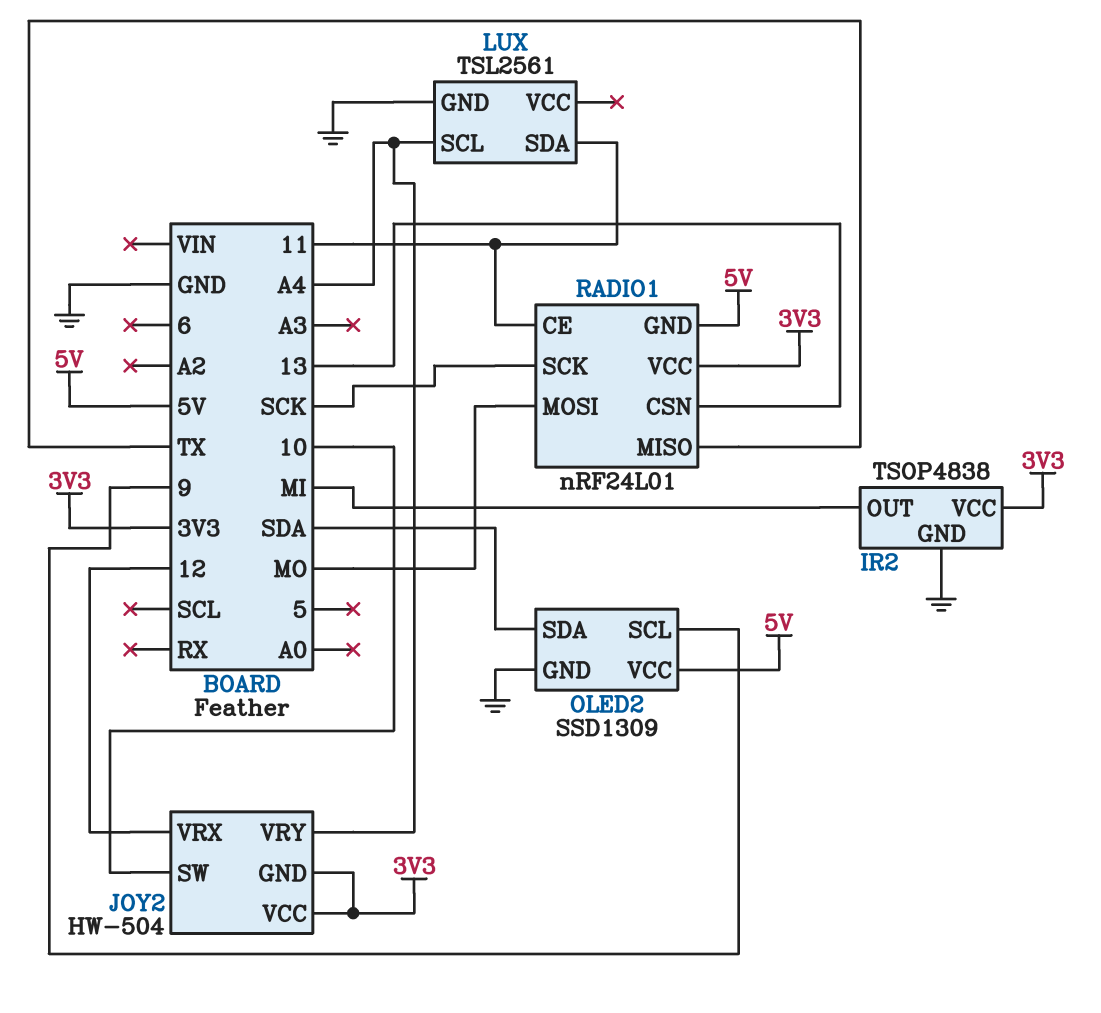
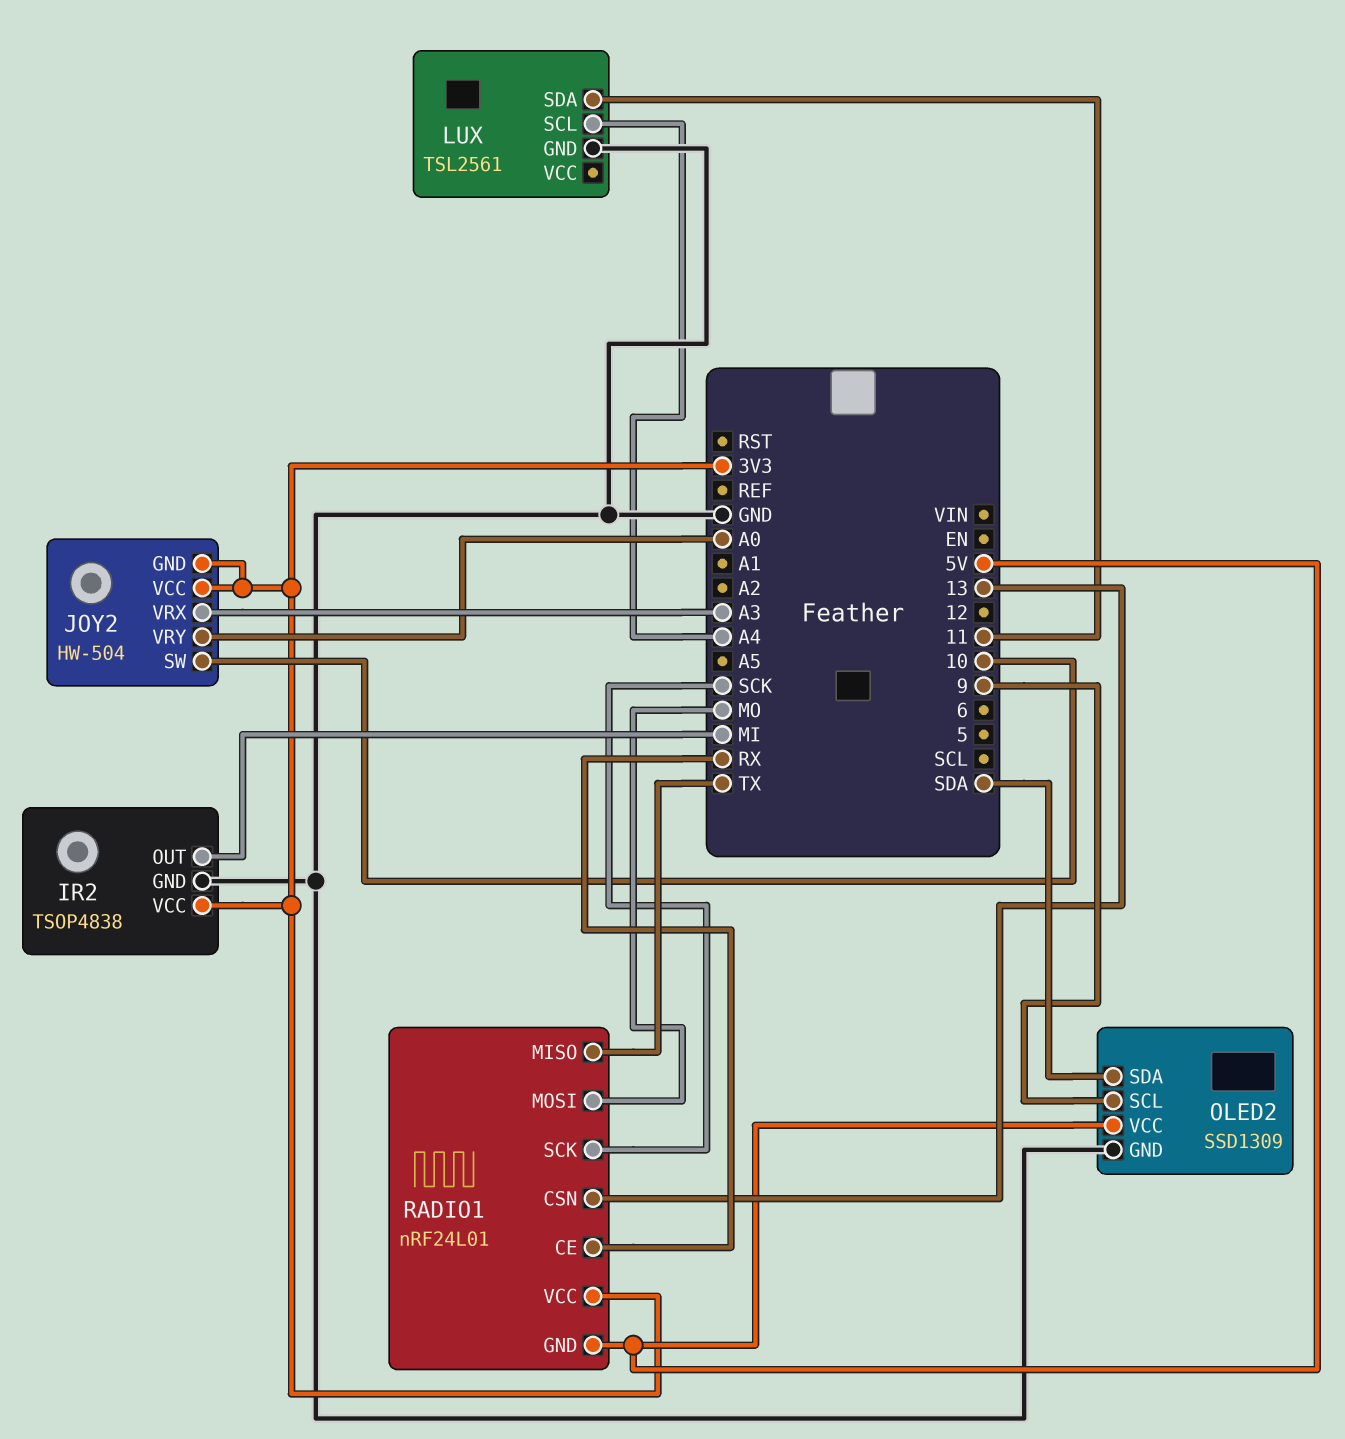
JOY2 pin VRX: 12 -> A3
JOY2 pin VRY: A4 -> A0
RADIO1 pin CE: 11 -> RX

